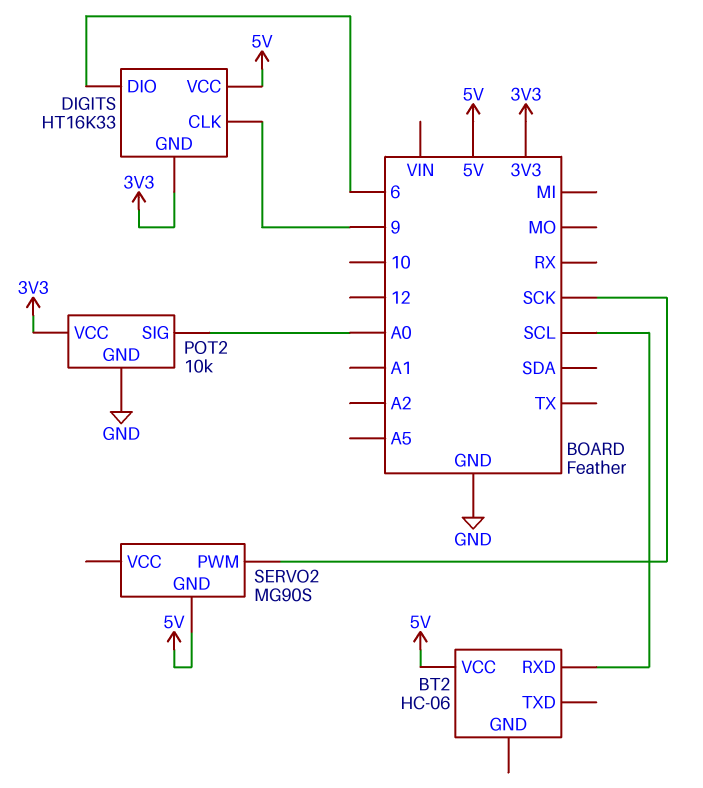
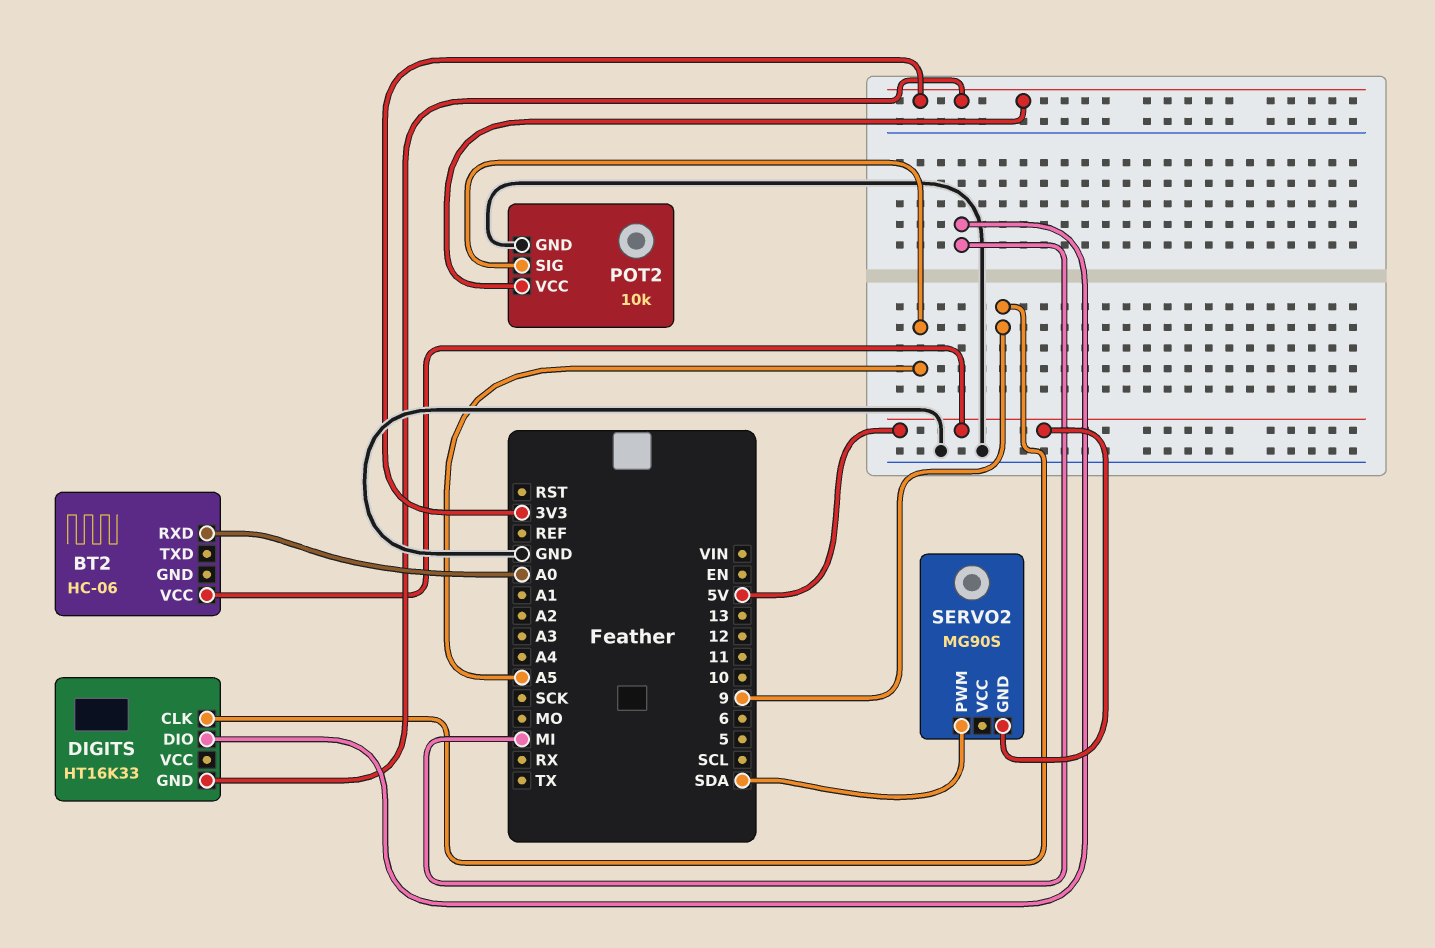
BT2 pin RXD: SCL -> A0
DIGITS pin DIO: 6 -> MI
DIGITS pin VCC: 5V -> none
POT2 pin SIG: A0 -> A5
SERVO2 pin PWM: SCK -> SDA

